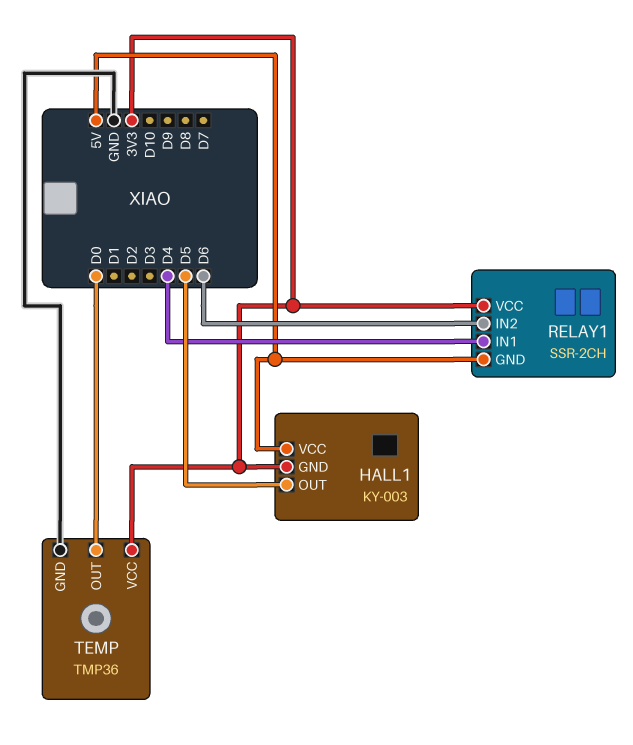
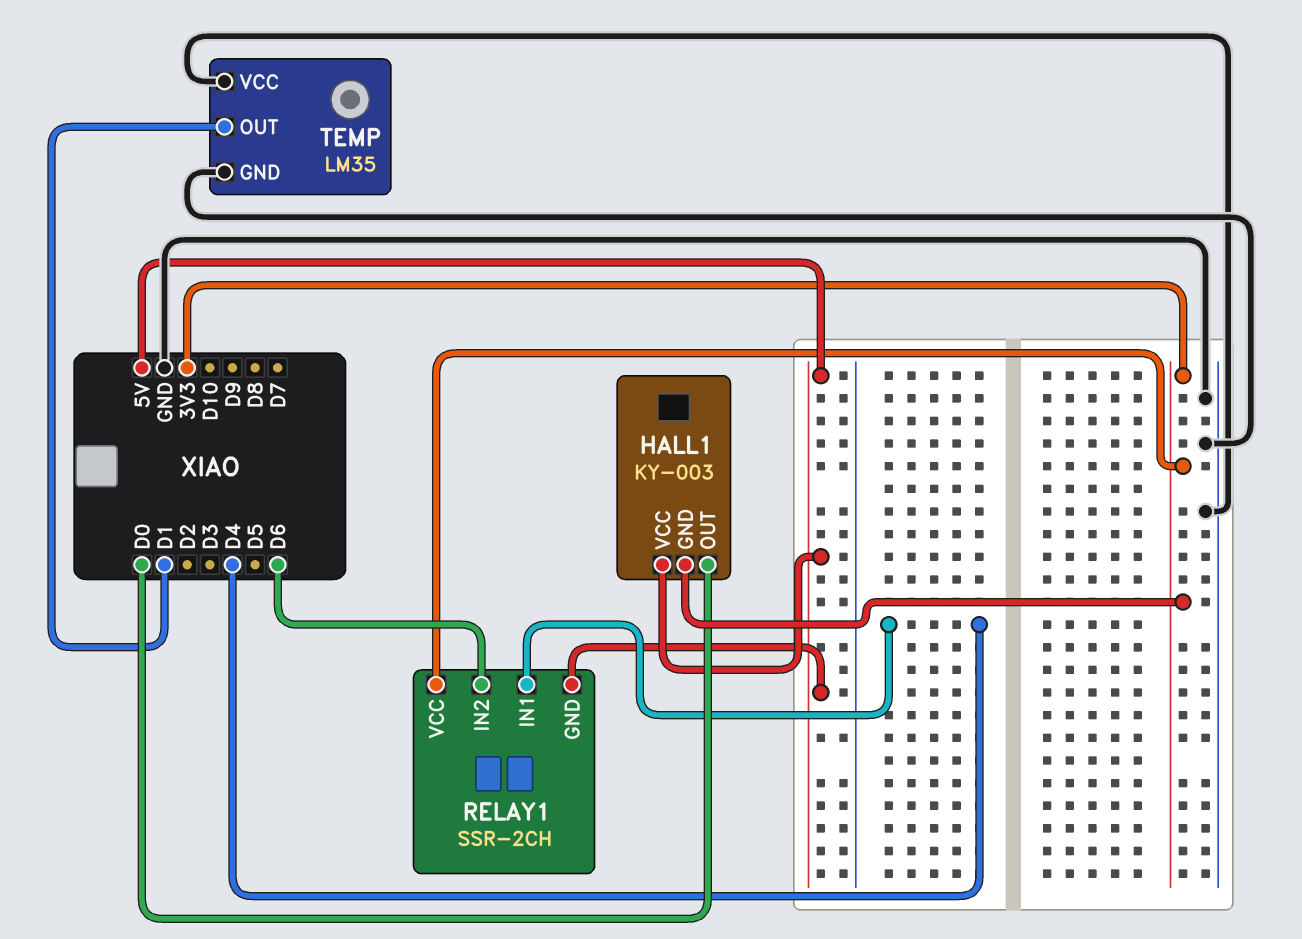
HALL1 pin OUT: D5 -> D0
TEMP: TMP36 -> LM35
TEMP pin OUT: D0 -> D1
TEMP pin VCC: 3V3 -> GND

